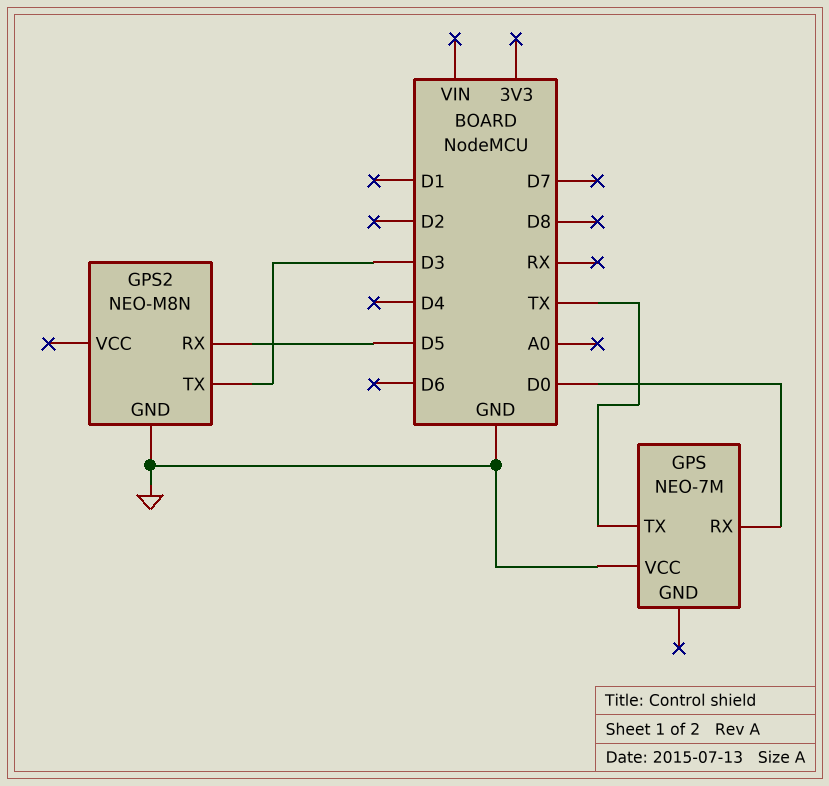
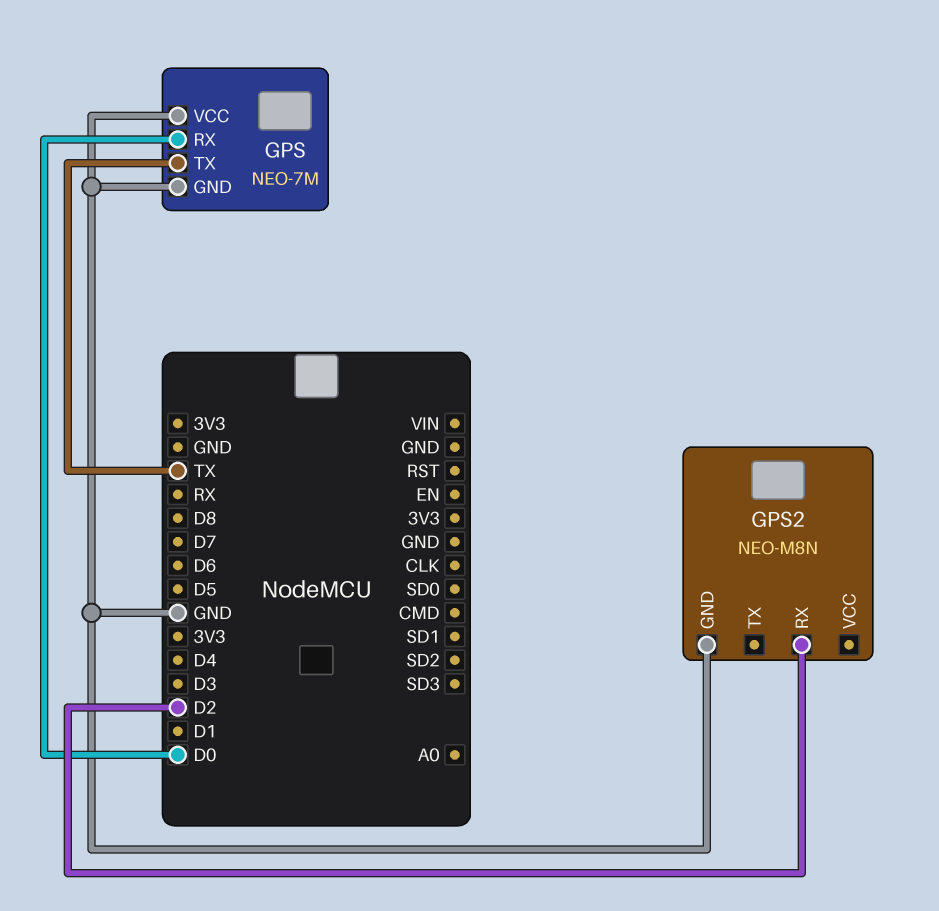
GPS pin GND: none -> GND
GPS2 pin RX: D5 -> D2
GPS2 pin TX: D3 -> none

